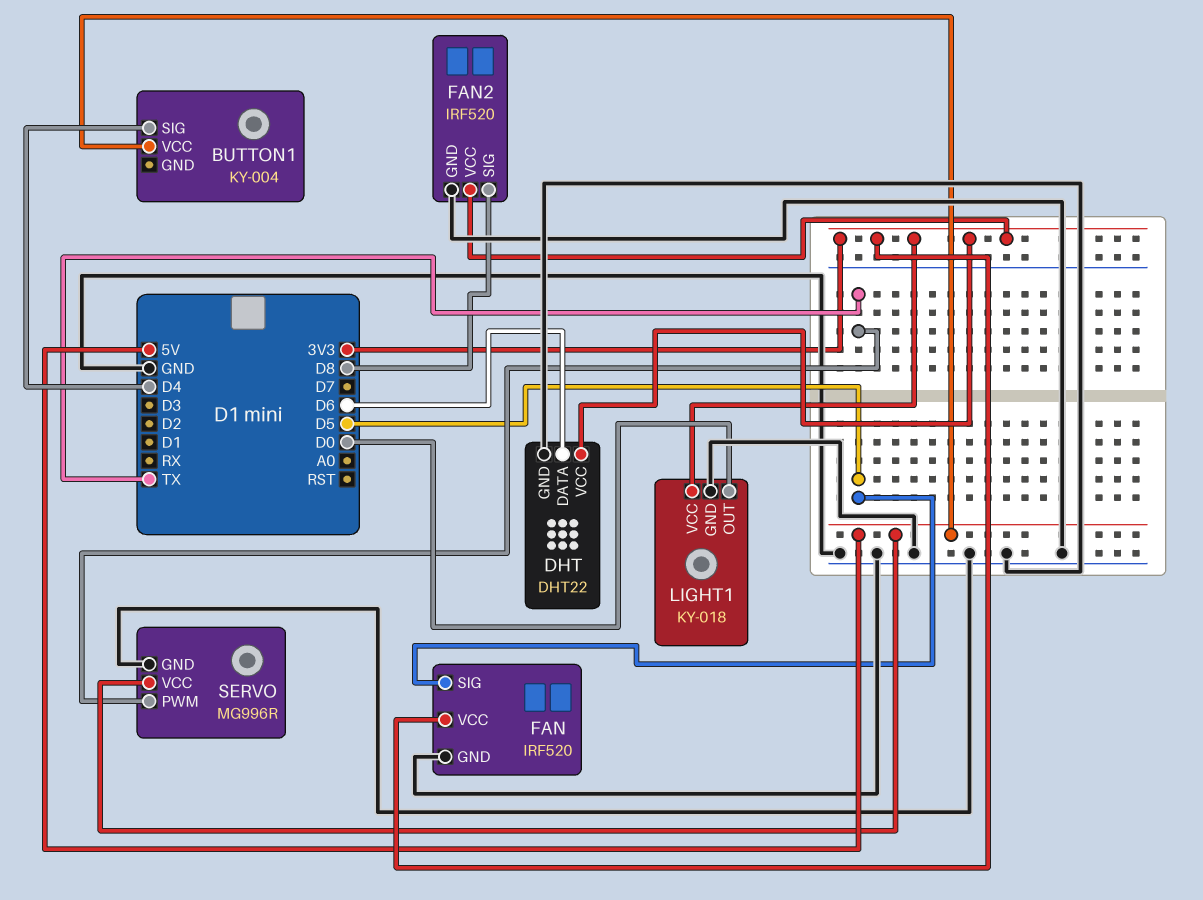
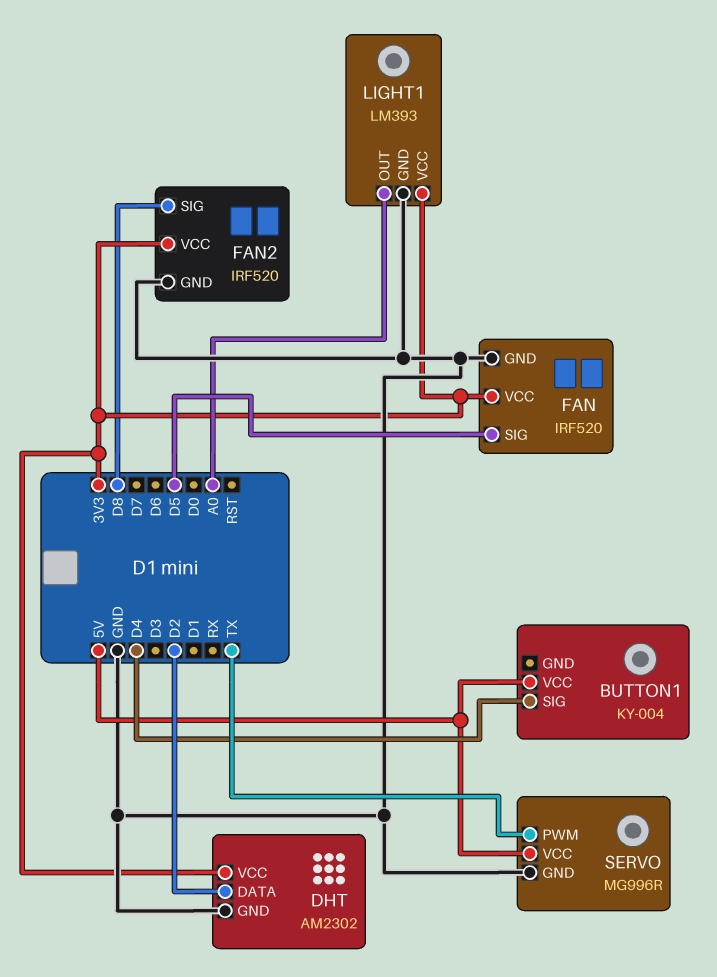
DHT: DHT22 -> AM2302
DHT pin DATA: D6 -> D2
LIGHT1: KY-018 -> LM393
LIGHT1 pin OUT: D0 -> A0

